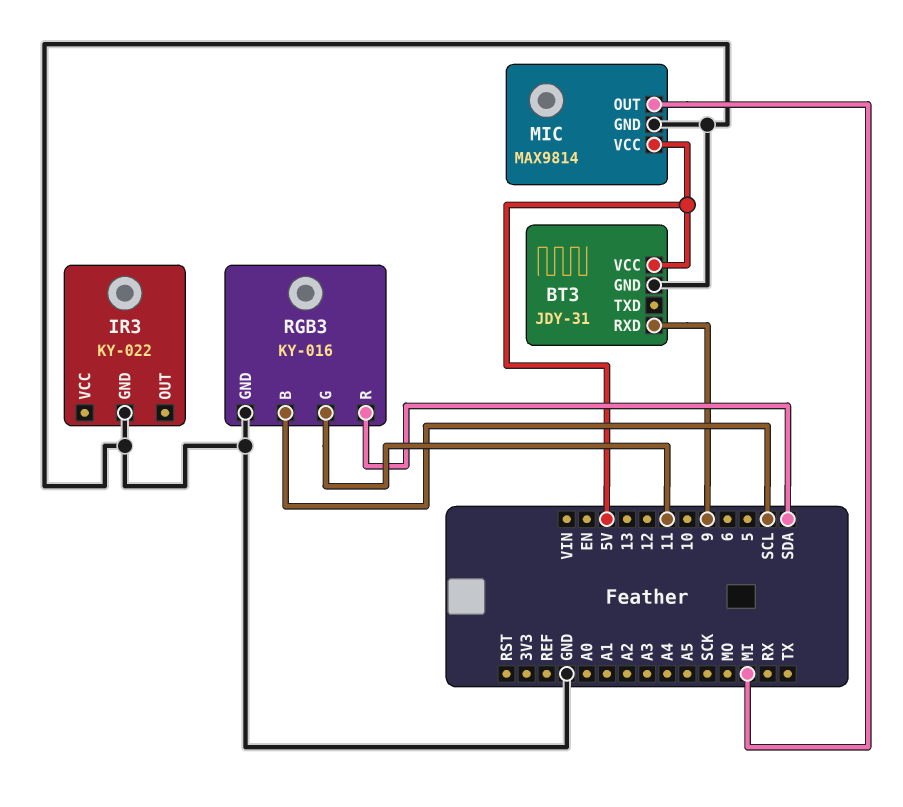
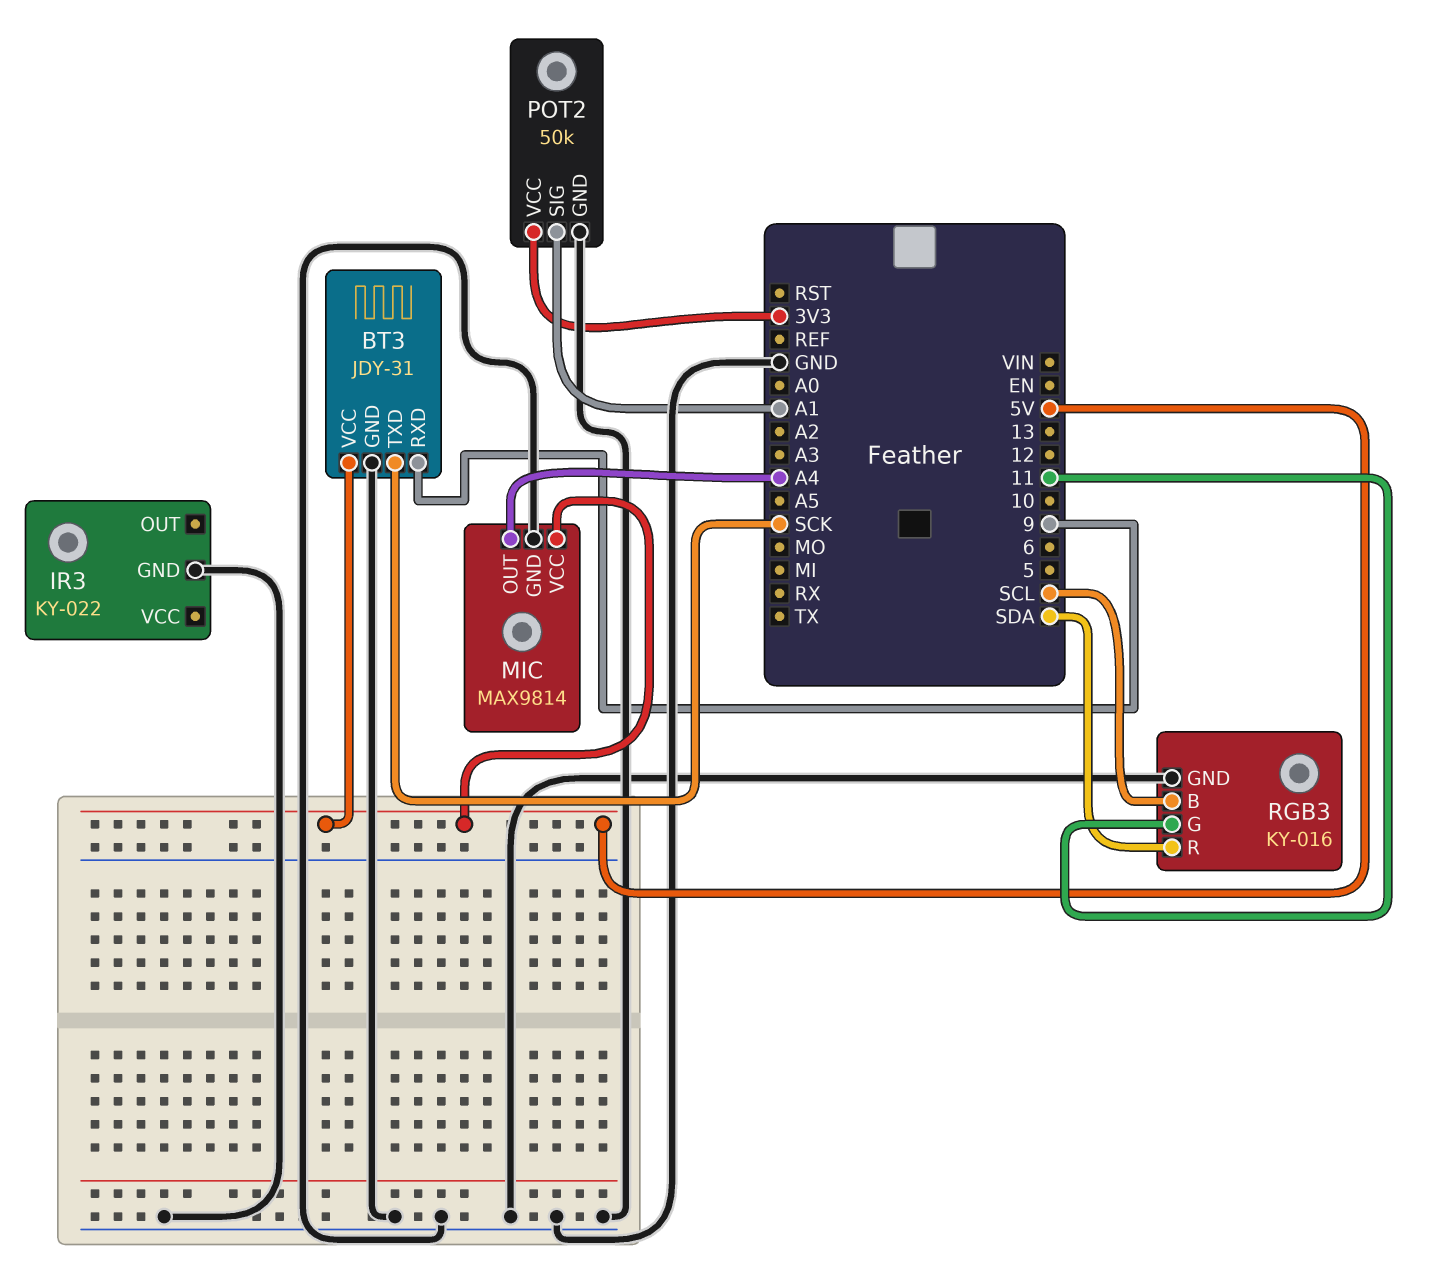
BT3 pin TXD: none -> SCK
MIC pin OUT: MI -> A4
POT2: none -> 50k
POT2 pin GND: none -> GND
POT2 pin SIG: none -> A1
POT2 pin VCC: none -> 3V3

